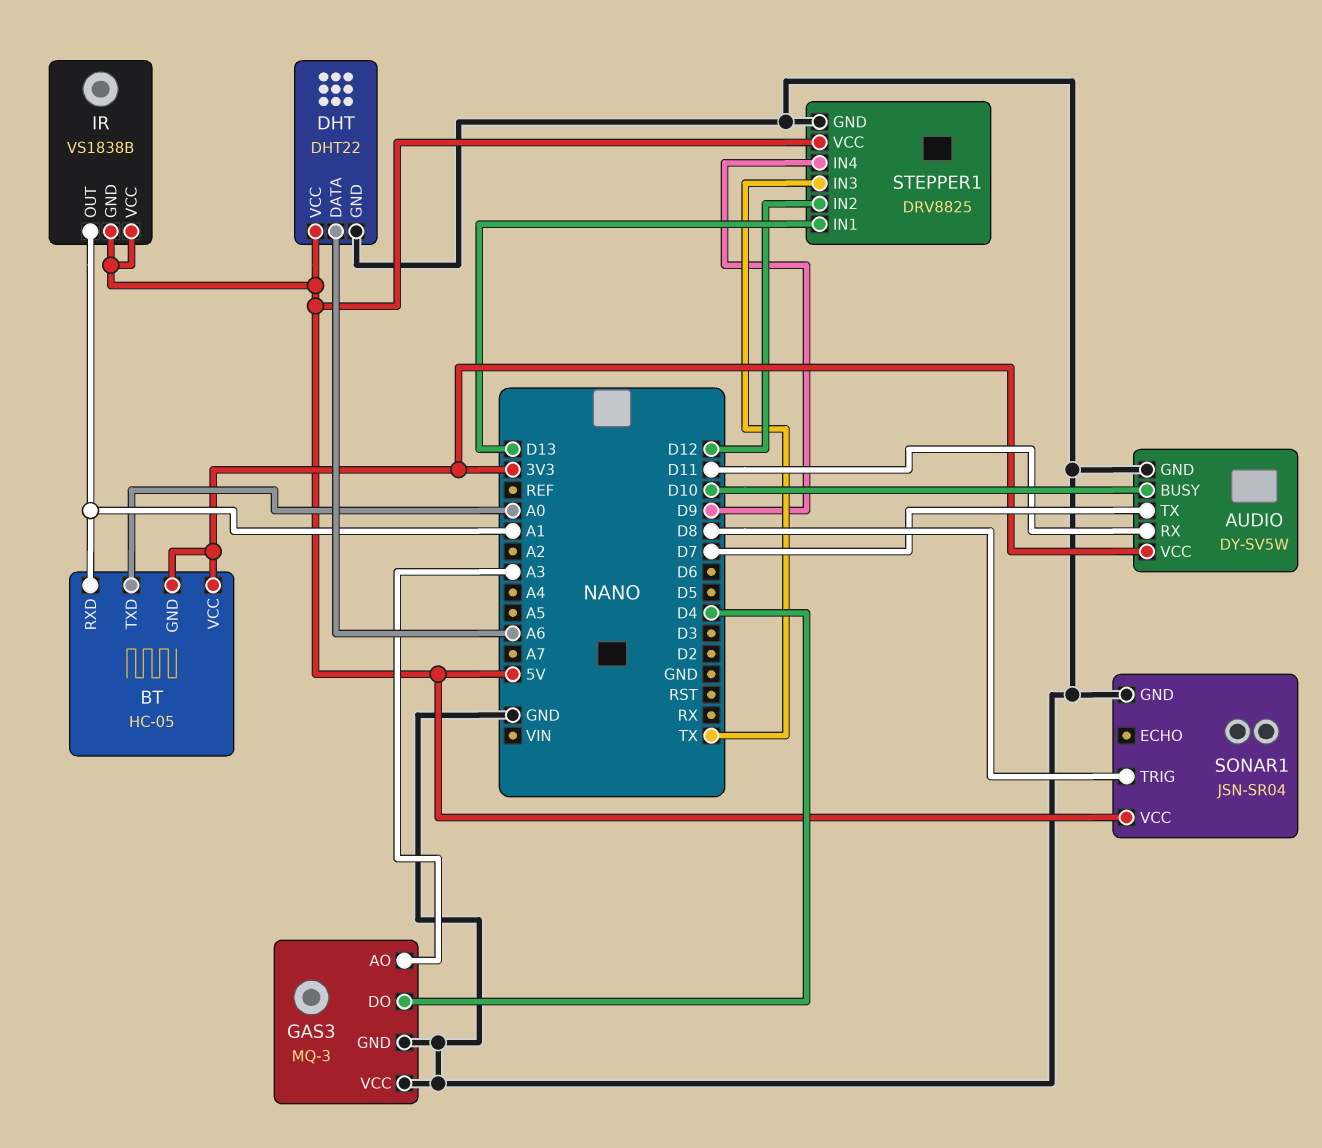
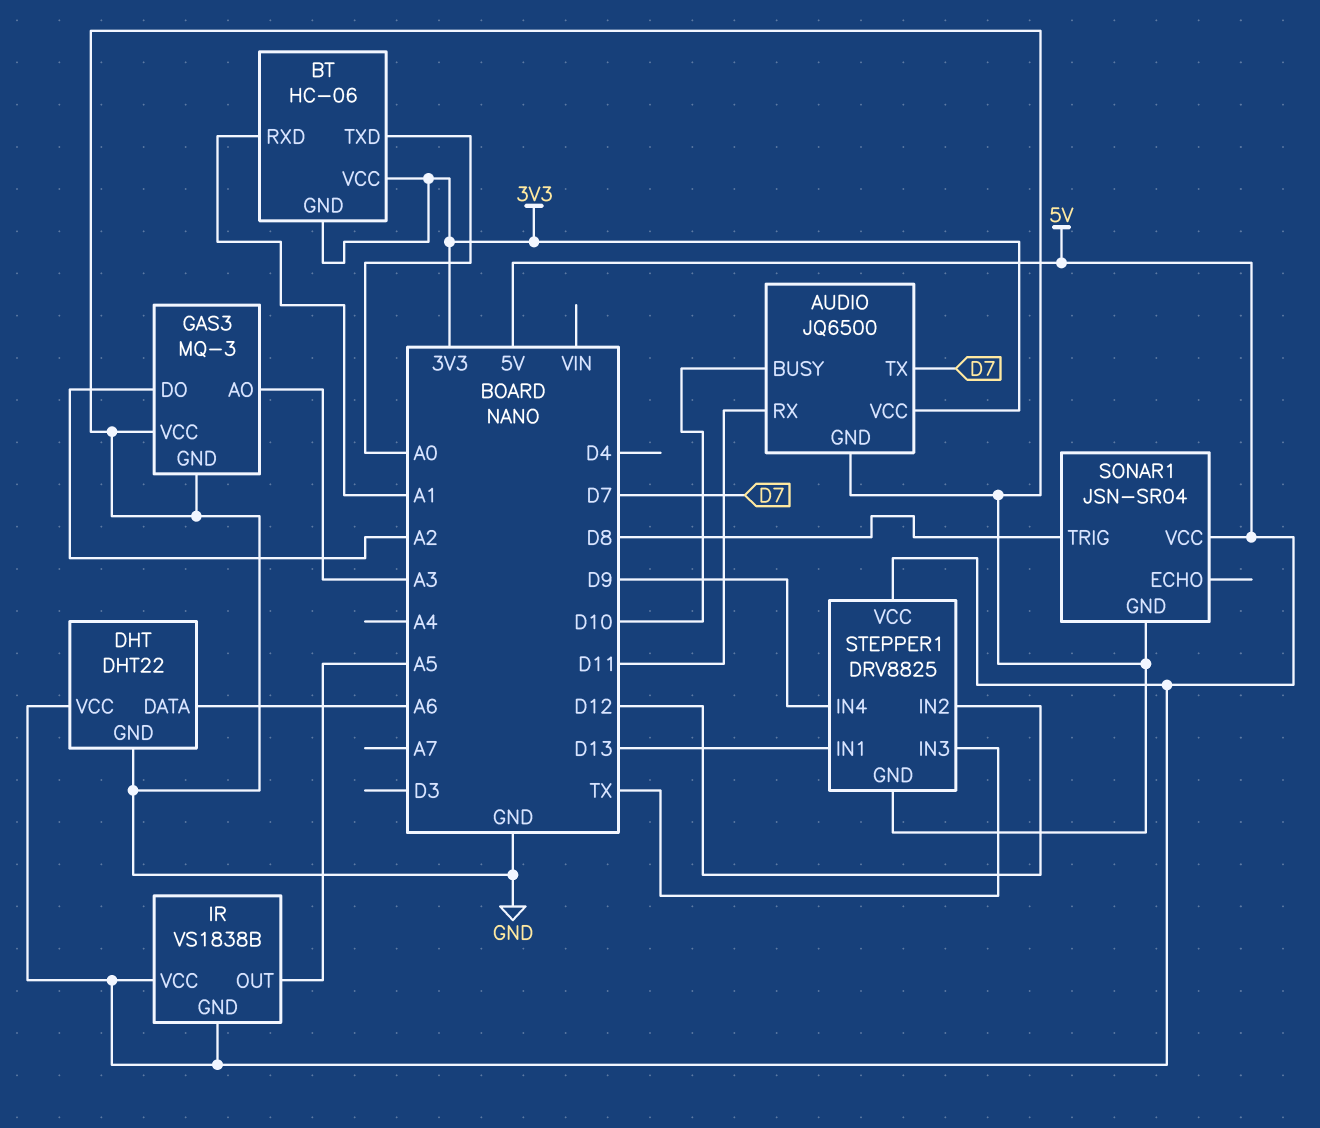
AUDIO: DY-SV5W -> JQ6500
BT: HC-05 -> HC-06
GAS3 pin DO: D4 -> A2
IR pin OUT: A1 -> A5

